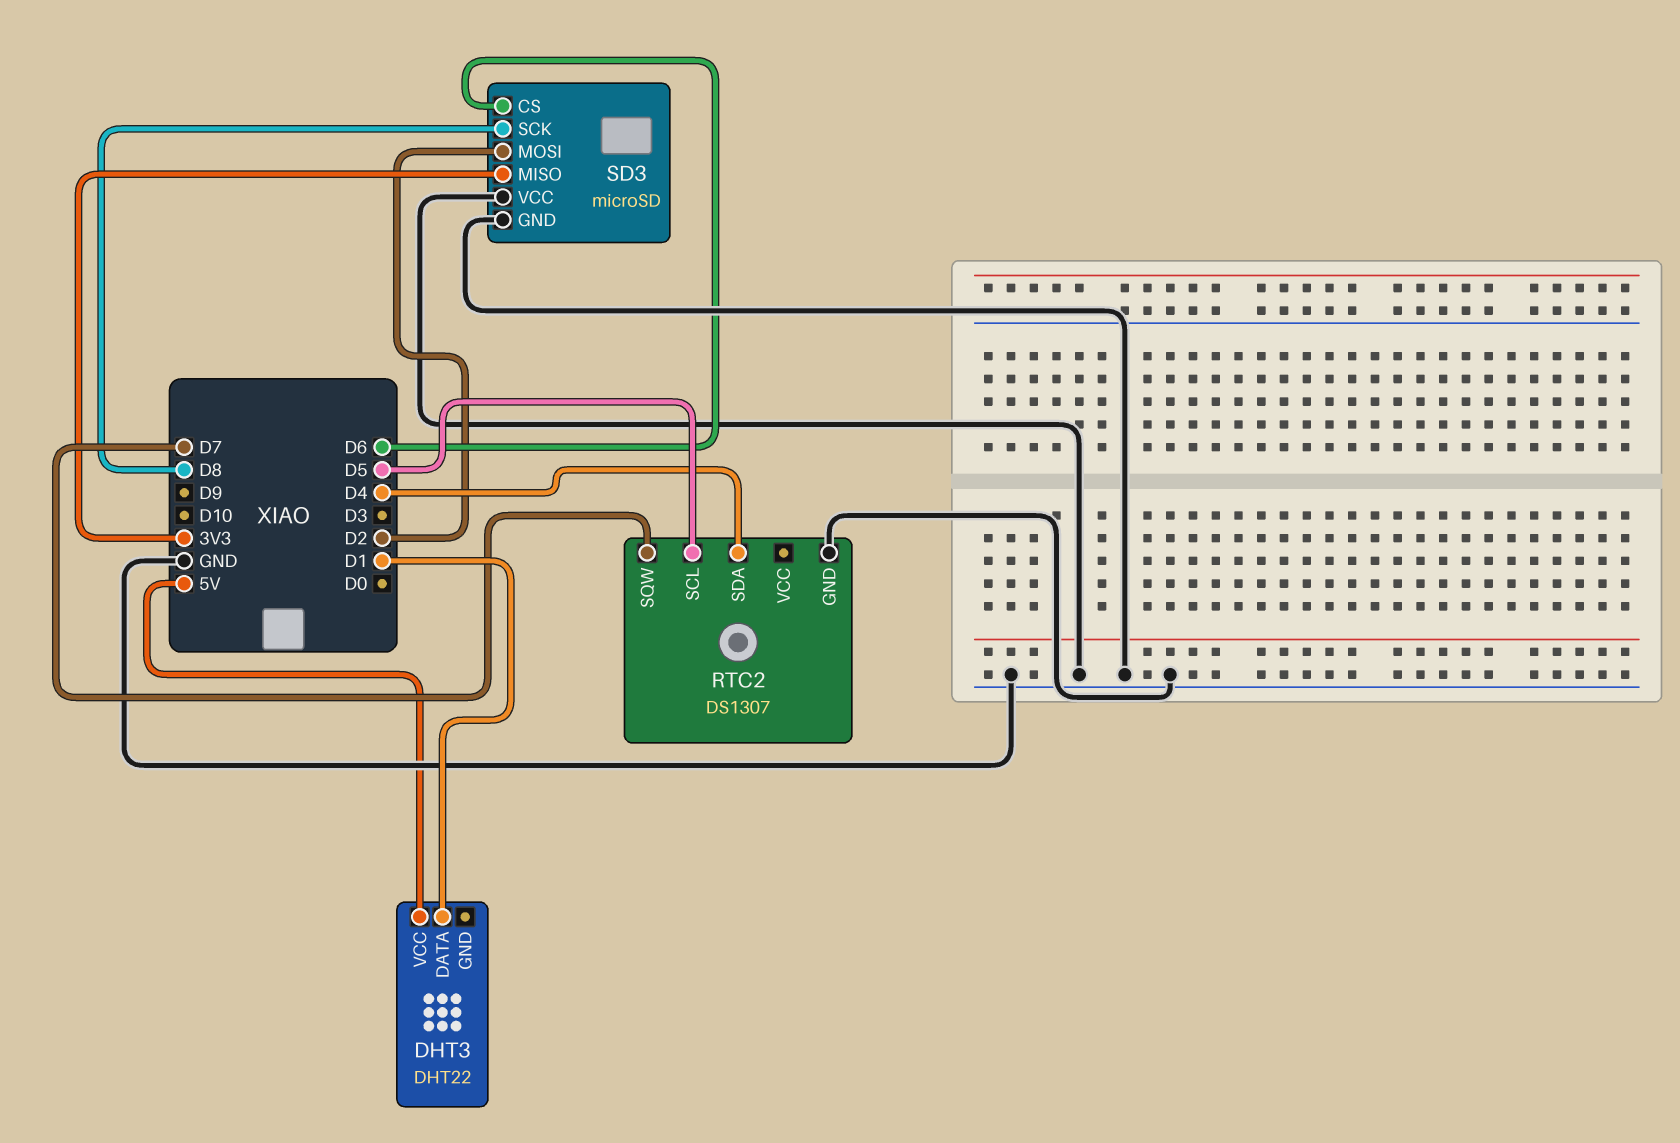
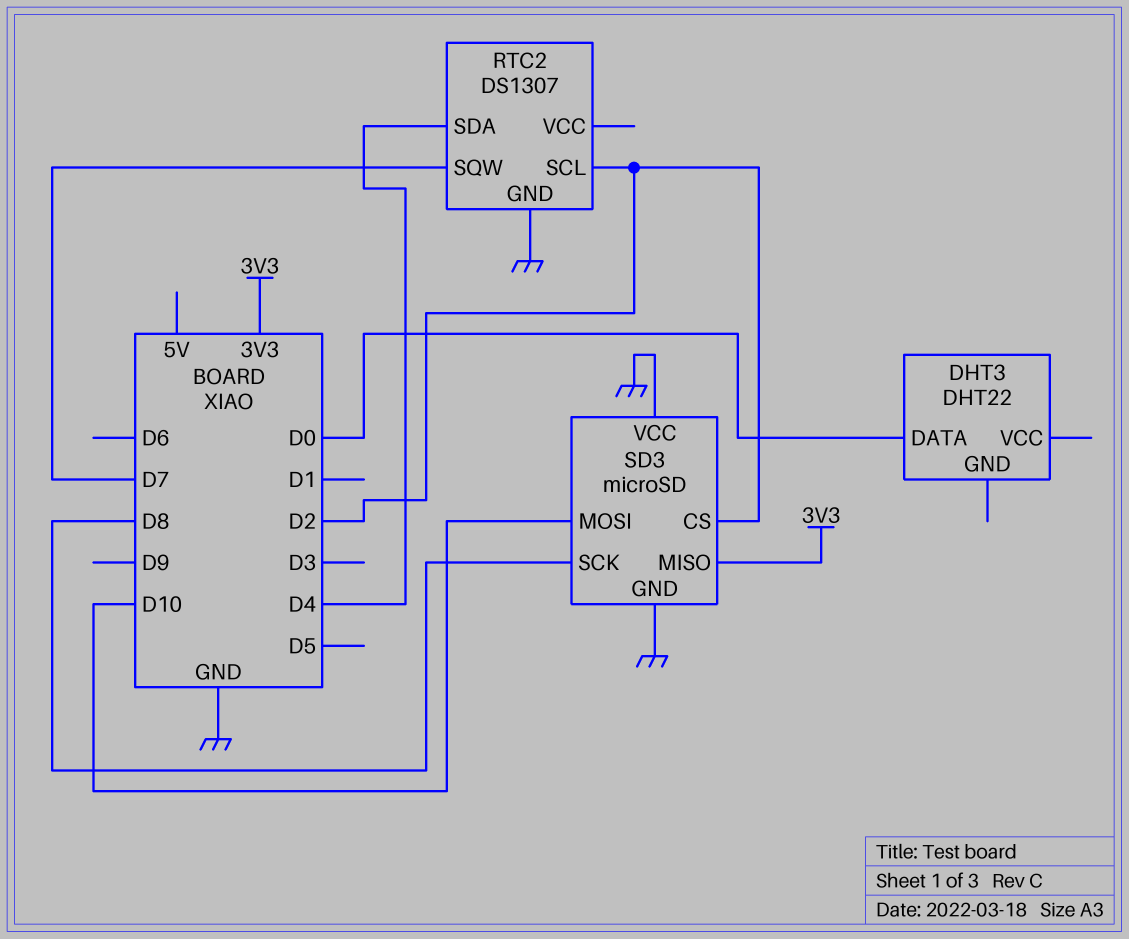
DHT3 pin DATA: D1 -> D0
DHT3 pin VCC: 5V -> none
RTC2 pin SCL: D5 -> D2
SD3 pin CS: D6 -> D2
SD3 pin MOSI: D2 -> D10

